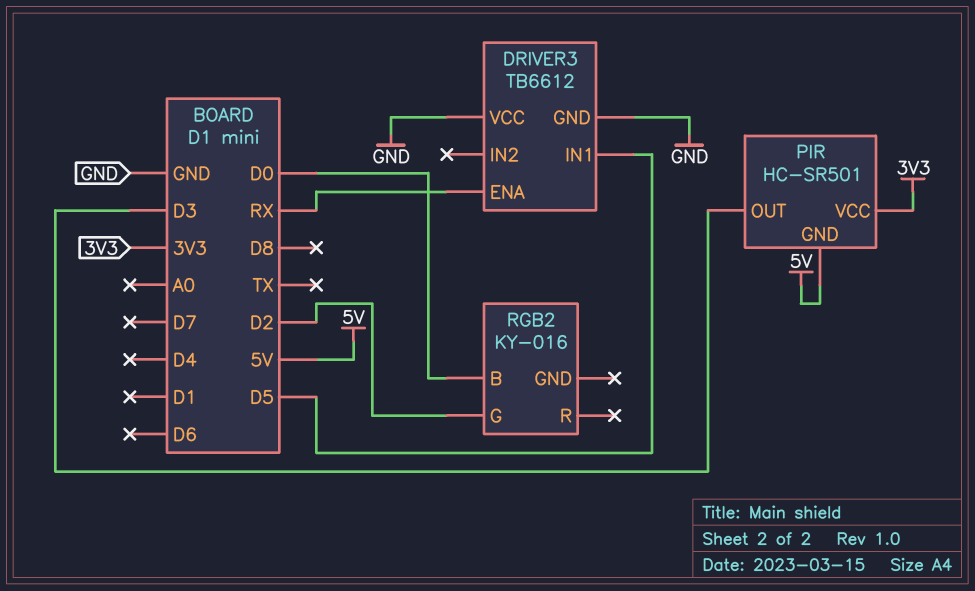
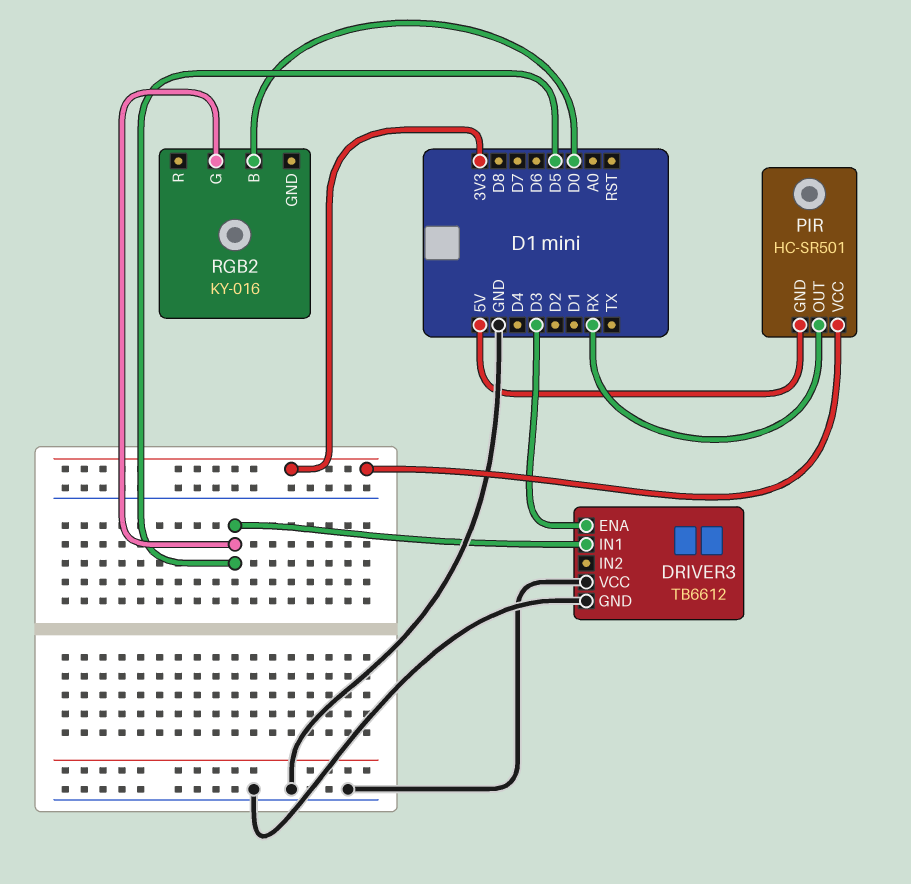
DRIVER3 pin ENA: RX -> D3
PIR pin OUT: D3 -> RX
RGB2 pin G: D2 -> D5

